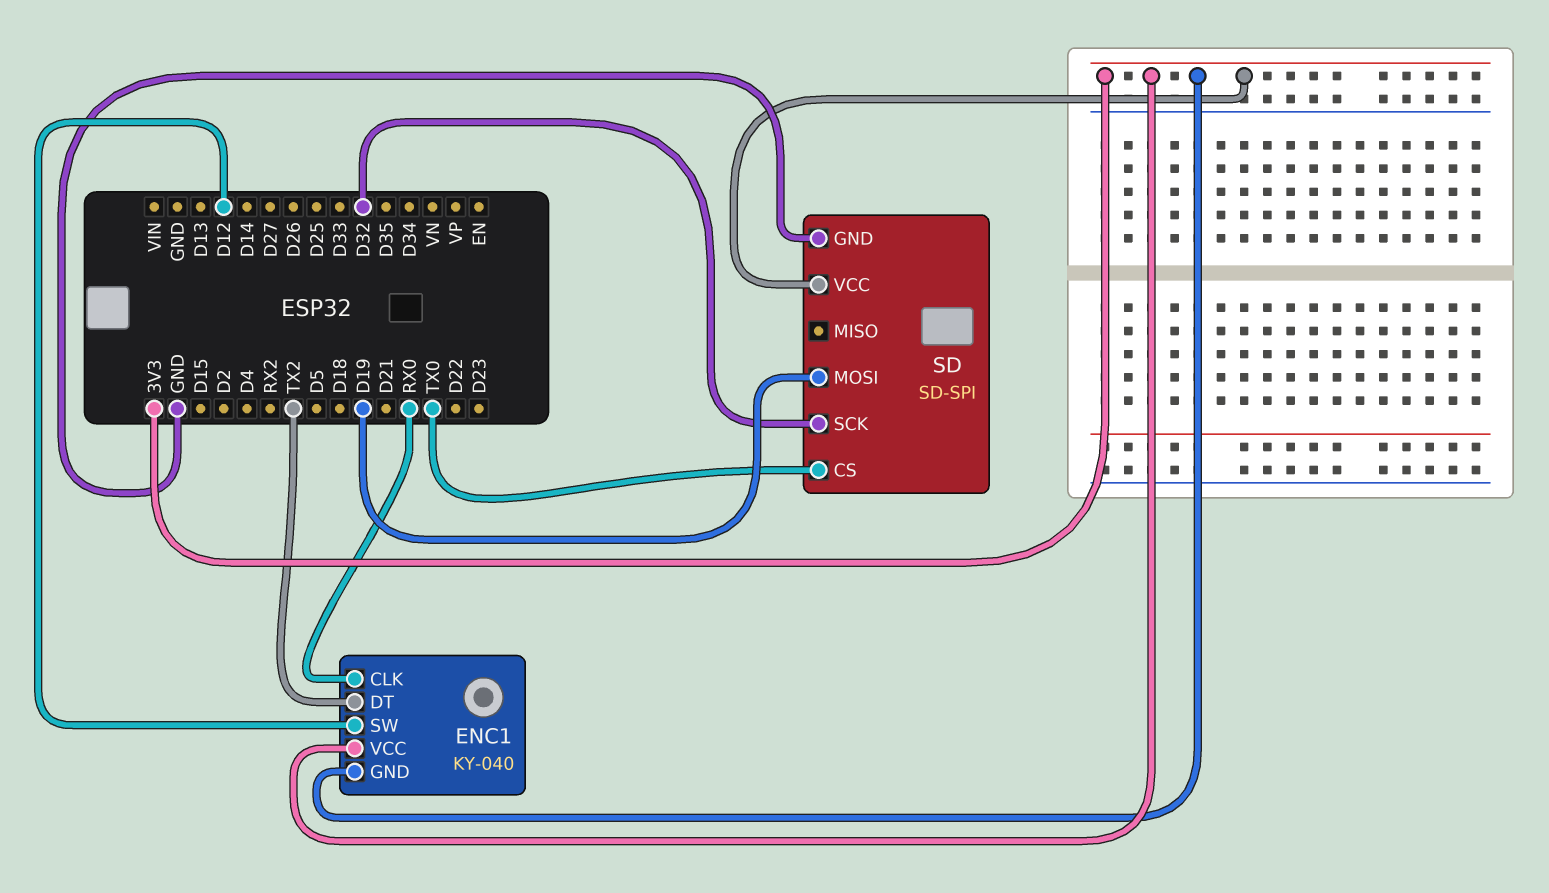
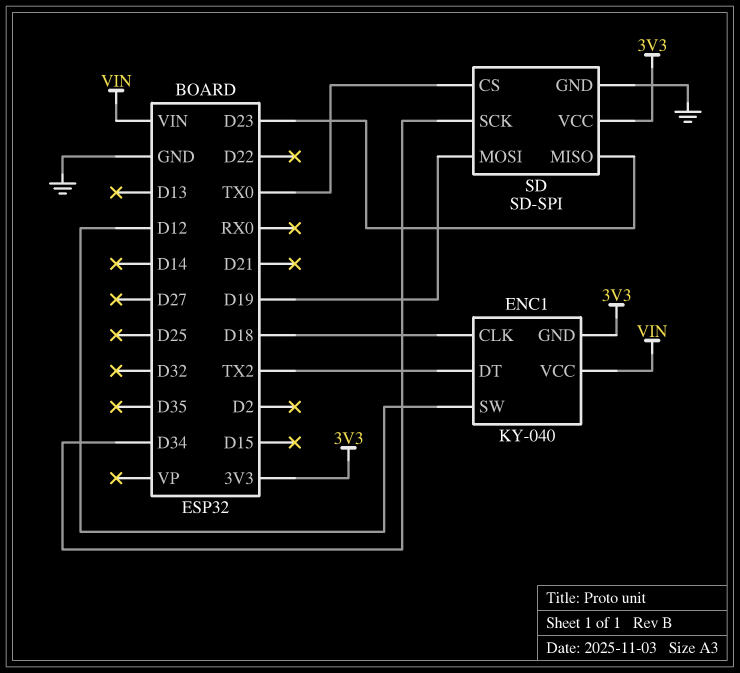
ENC1 pin CLK: RX0 -> D18
ENC1 pin VCC: 3V3 -> VIN
SD pin MISO: none -> D23
SD pin SCK: D32 -> D34

